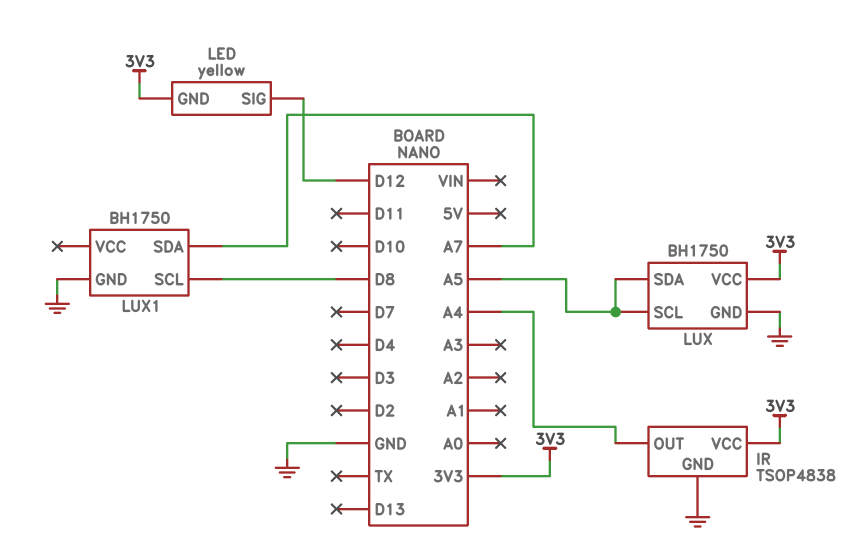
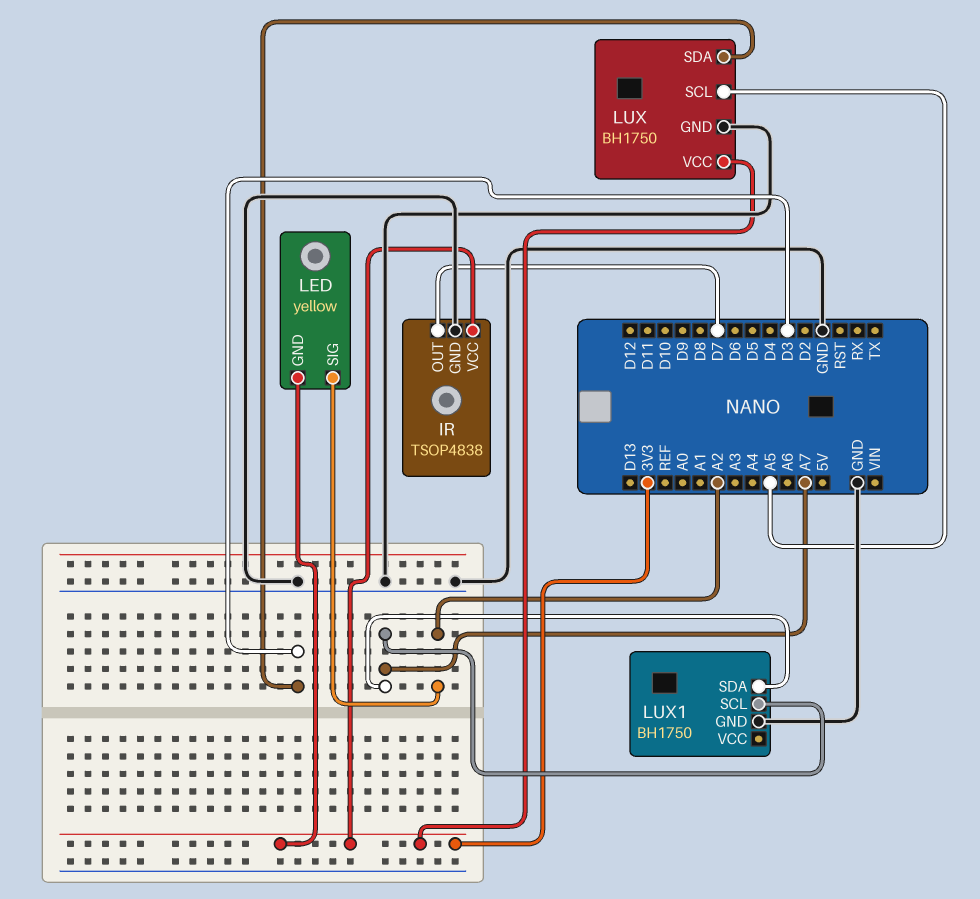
IR pin OUT: A4 -> D7
LED pin SIG: D12 -> A2
LUX pin SDA: A5 -> D3
LUX1 pin SCL: D8 -> A7

